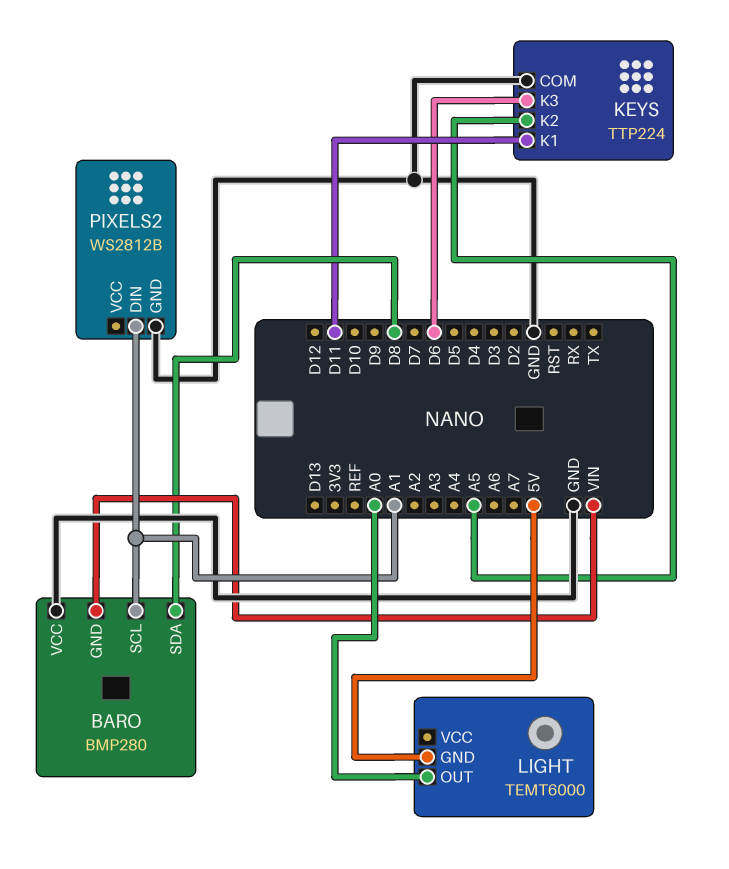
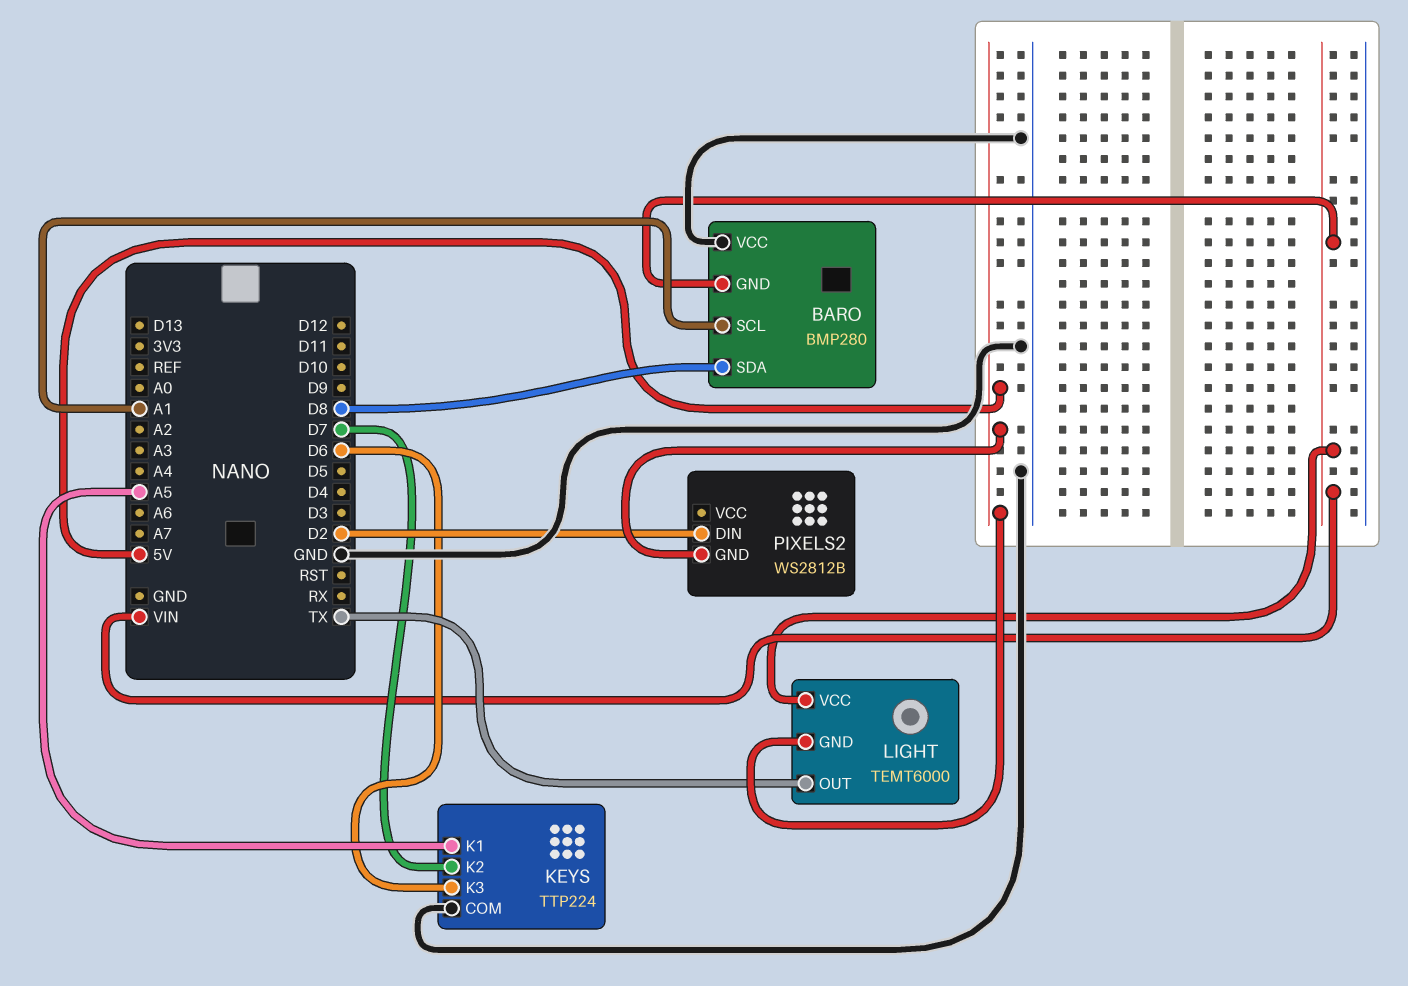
KEYS pin K1: D11 -> A5
KEYS pin K2: A5 -> D7
LIGHT pin OUT: A0 -> TX
LIGHT pin VCC: none -> VIN
PIXELS2 pin DIN: A1 -> D2
PIXELS2 pin GND: GND -> 5V

